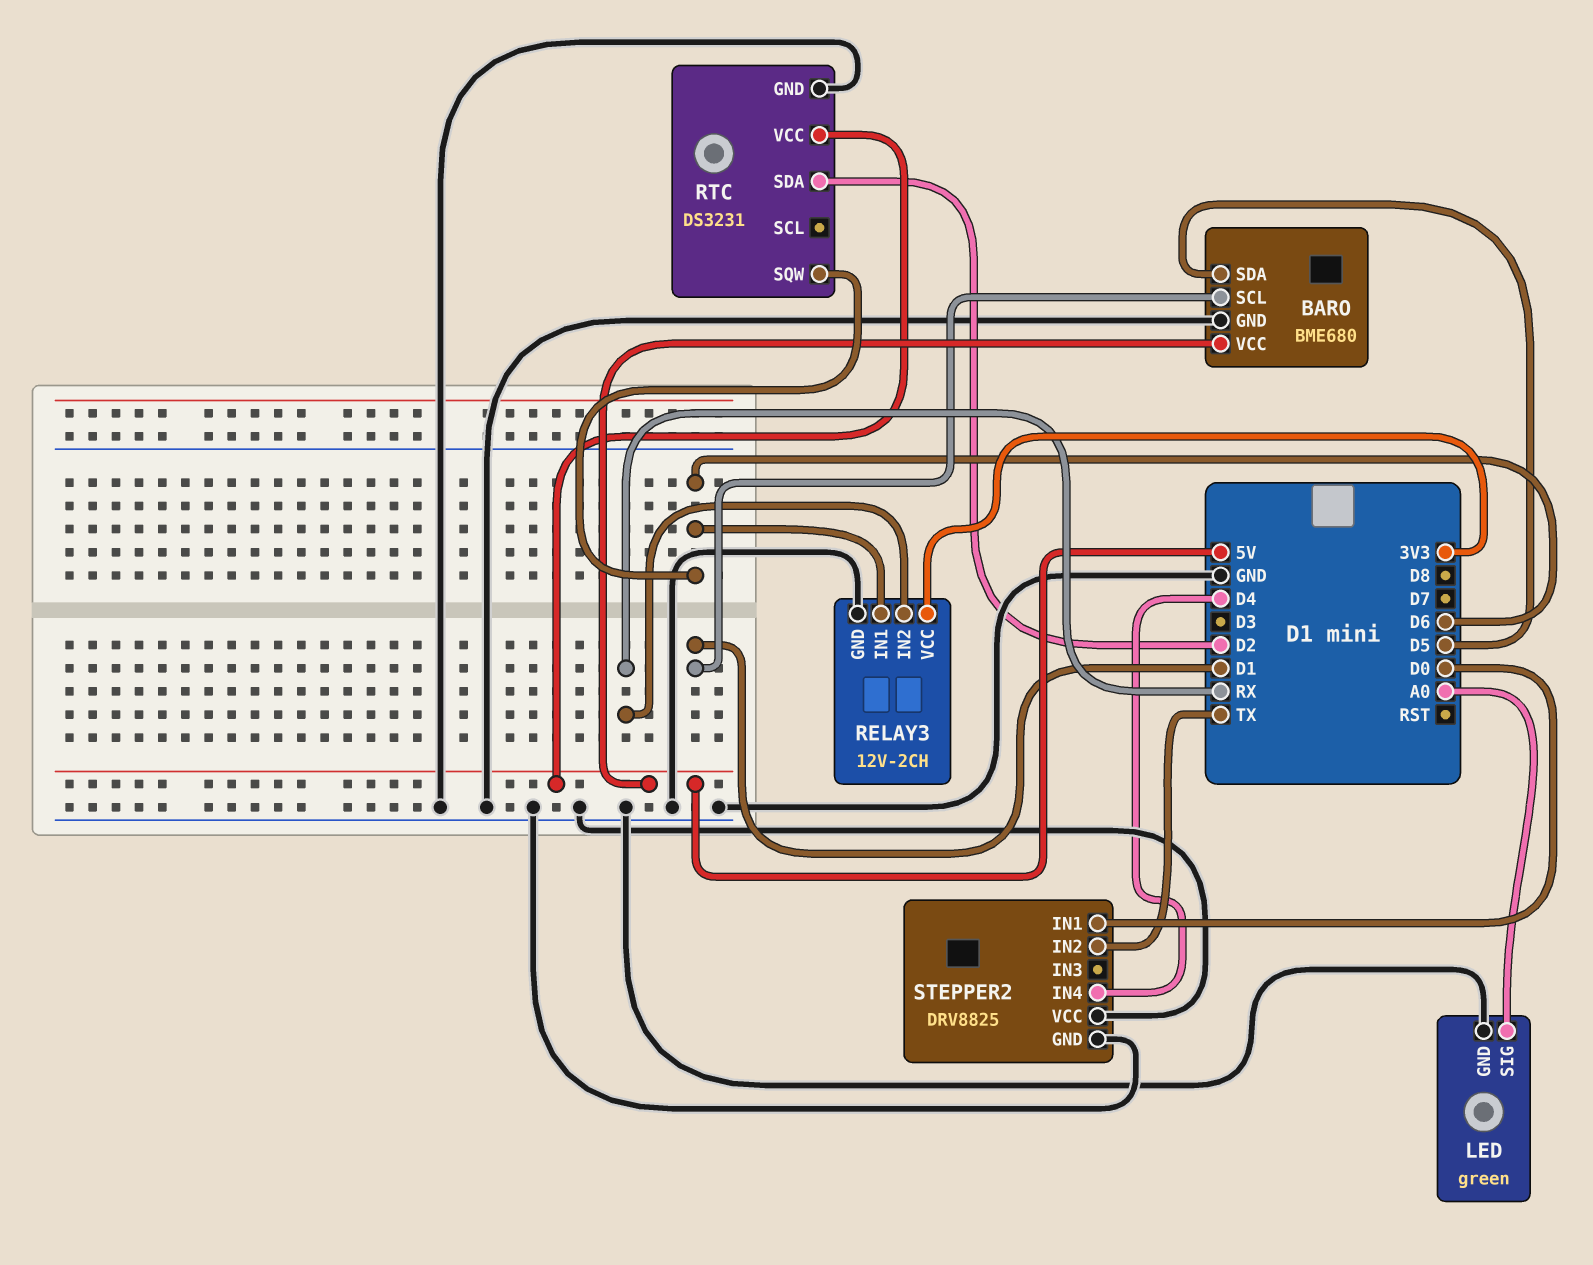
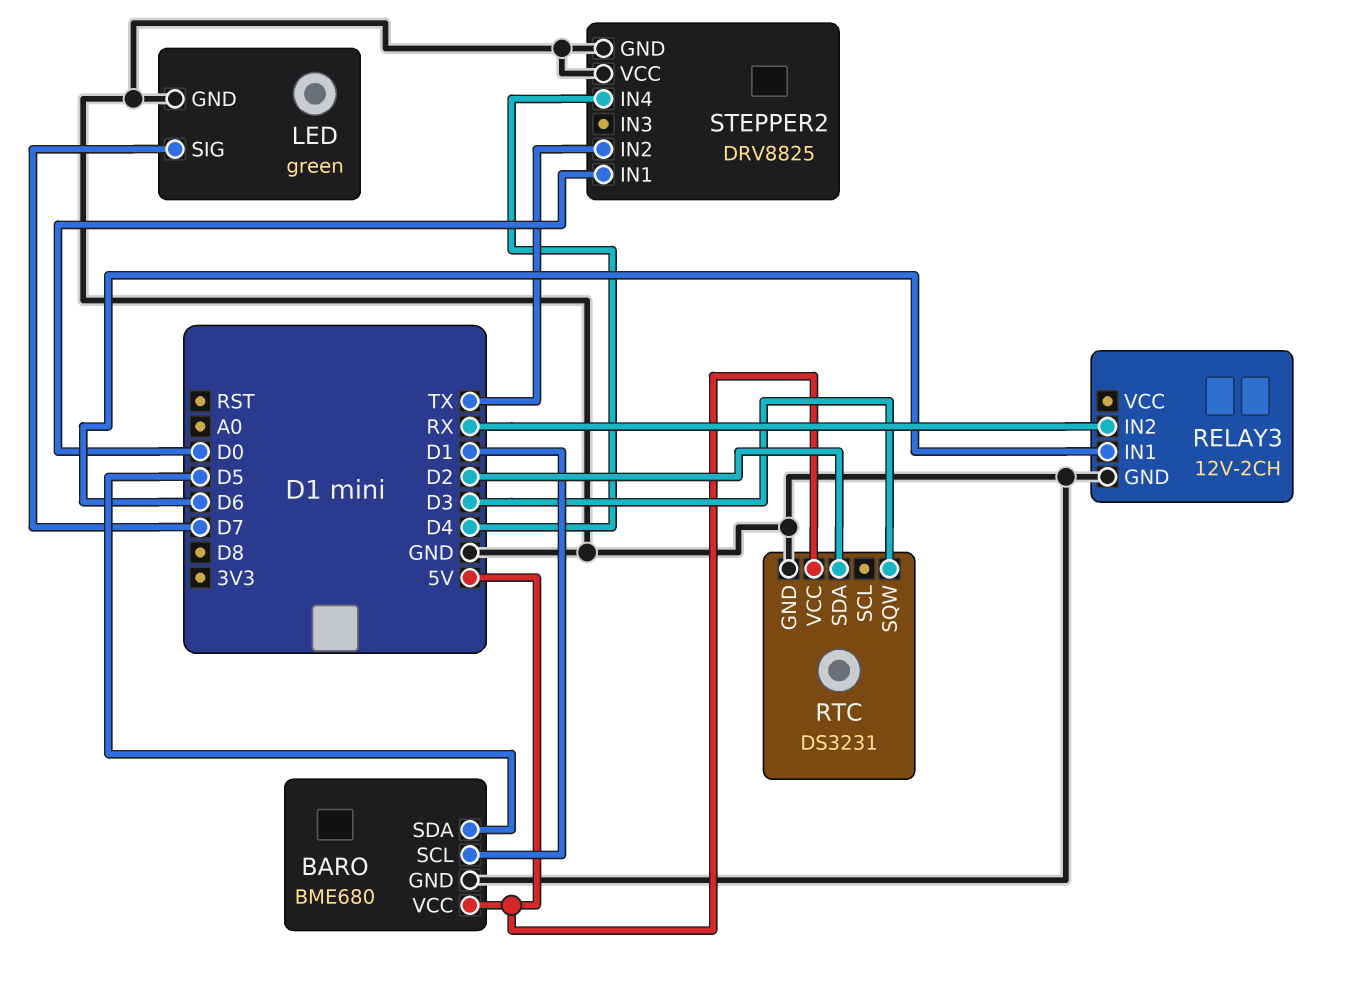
LED pin SIG: A0 -> D7
RELAY3 pin VCC: 3V3 -> none
RTC pin SQW: D6 -> D3

